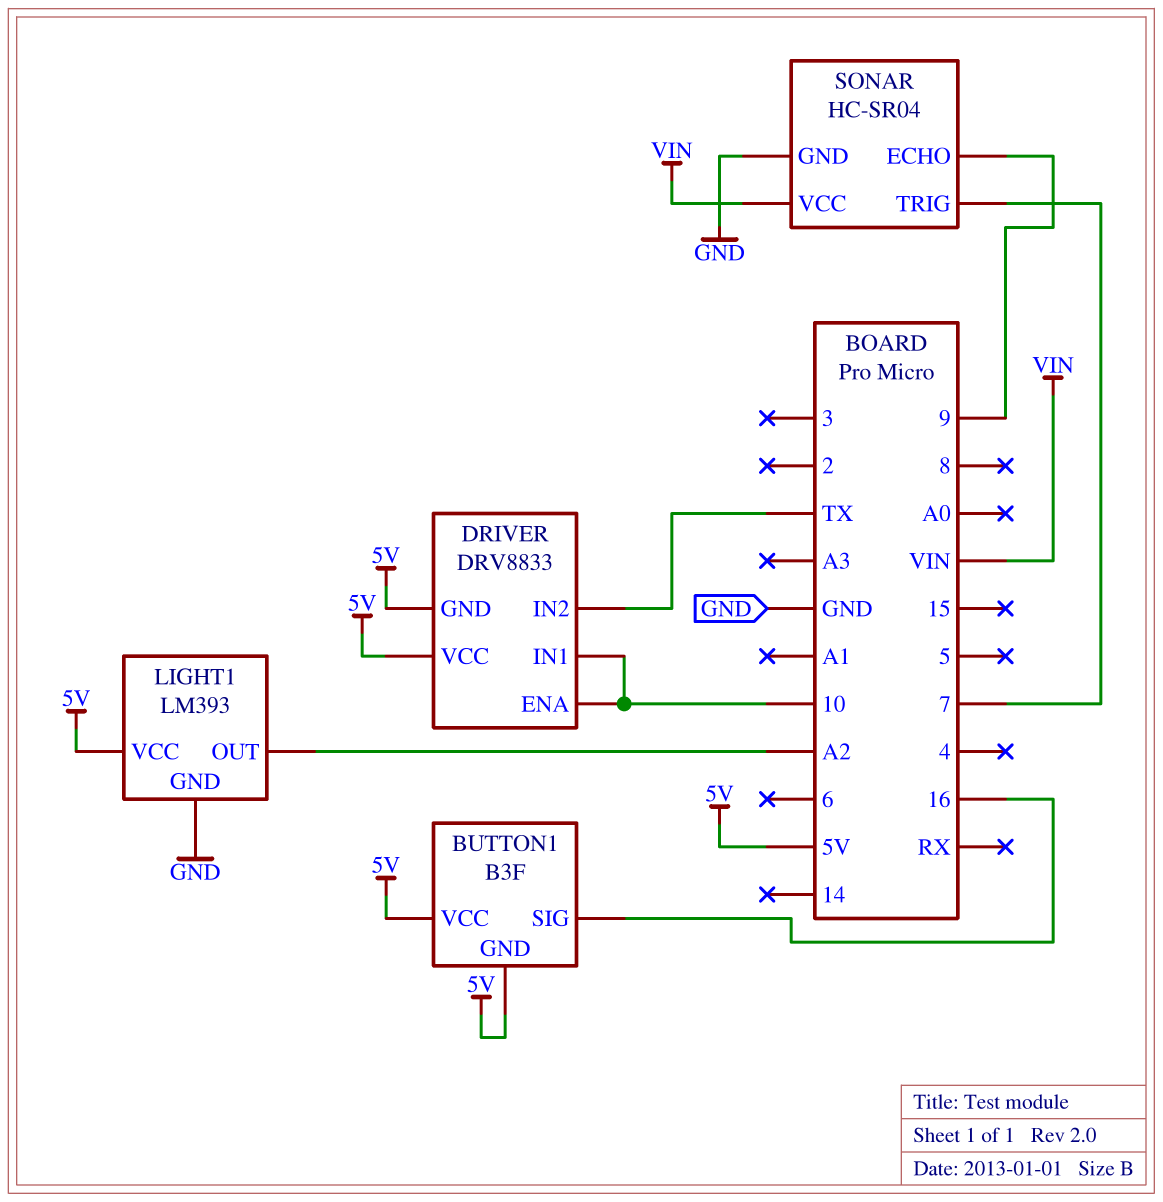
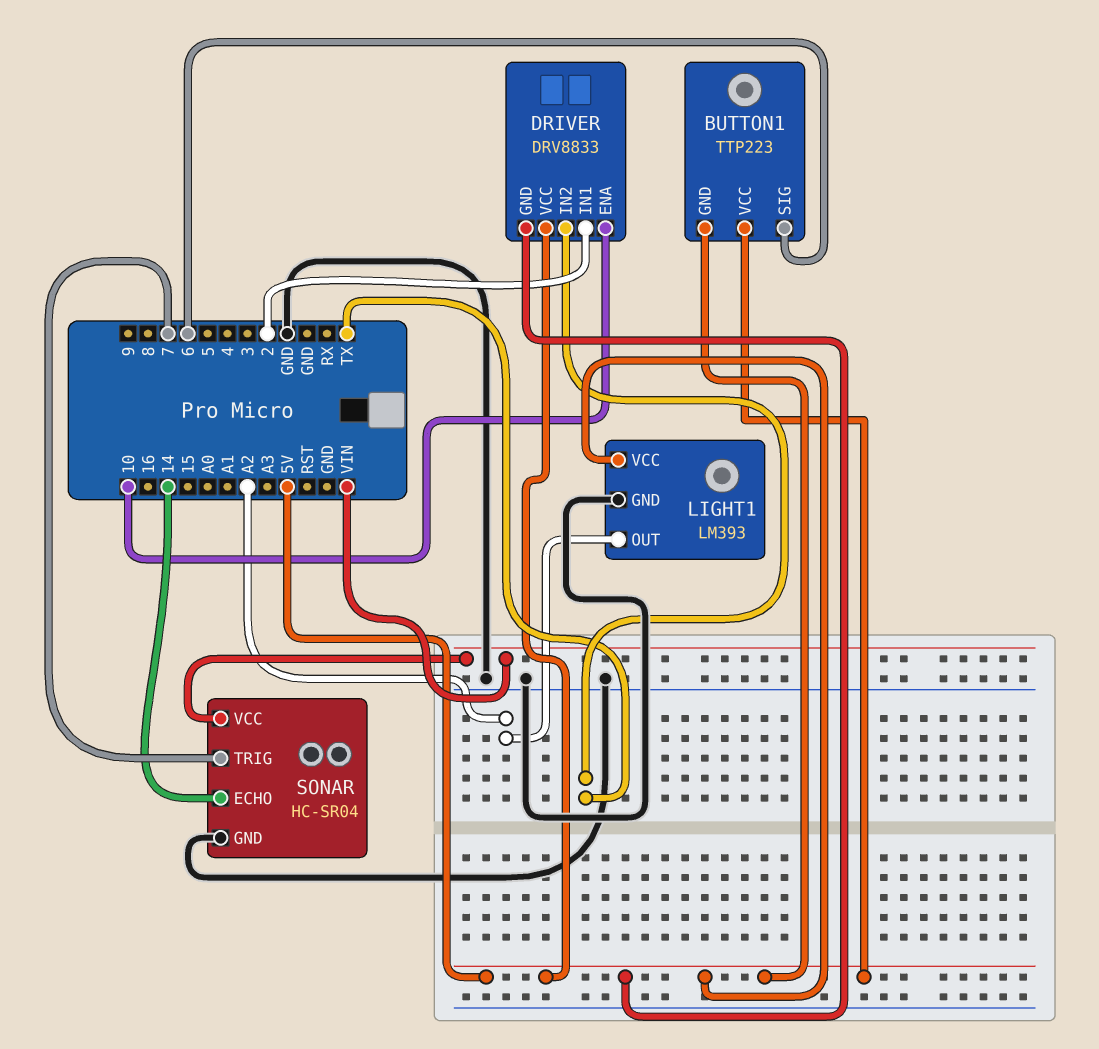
BUTTON1: B3F -> TTP223
BUTTON1 pin SIG: 16 -> 6
DRIVER pin IN1: 10 -> 2
SONAR pin ECHO: 9 -> 14

